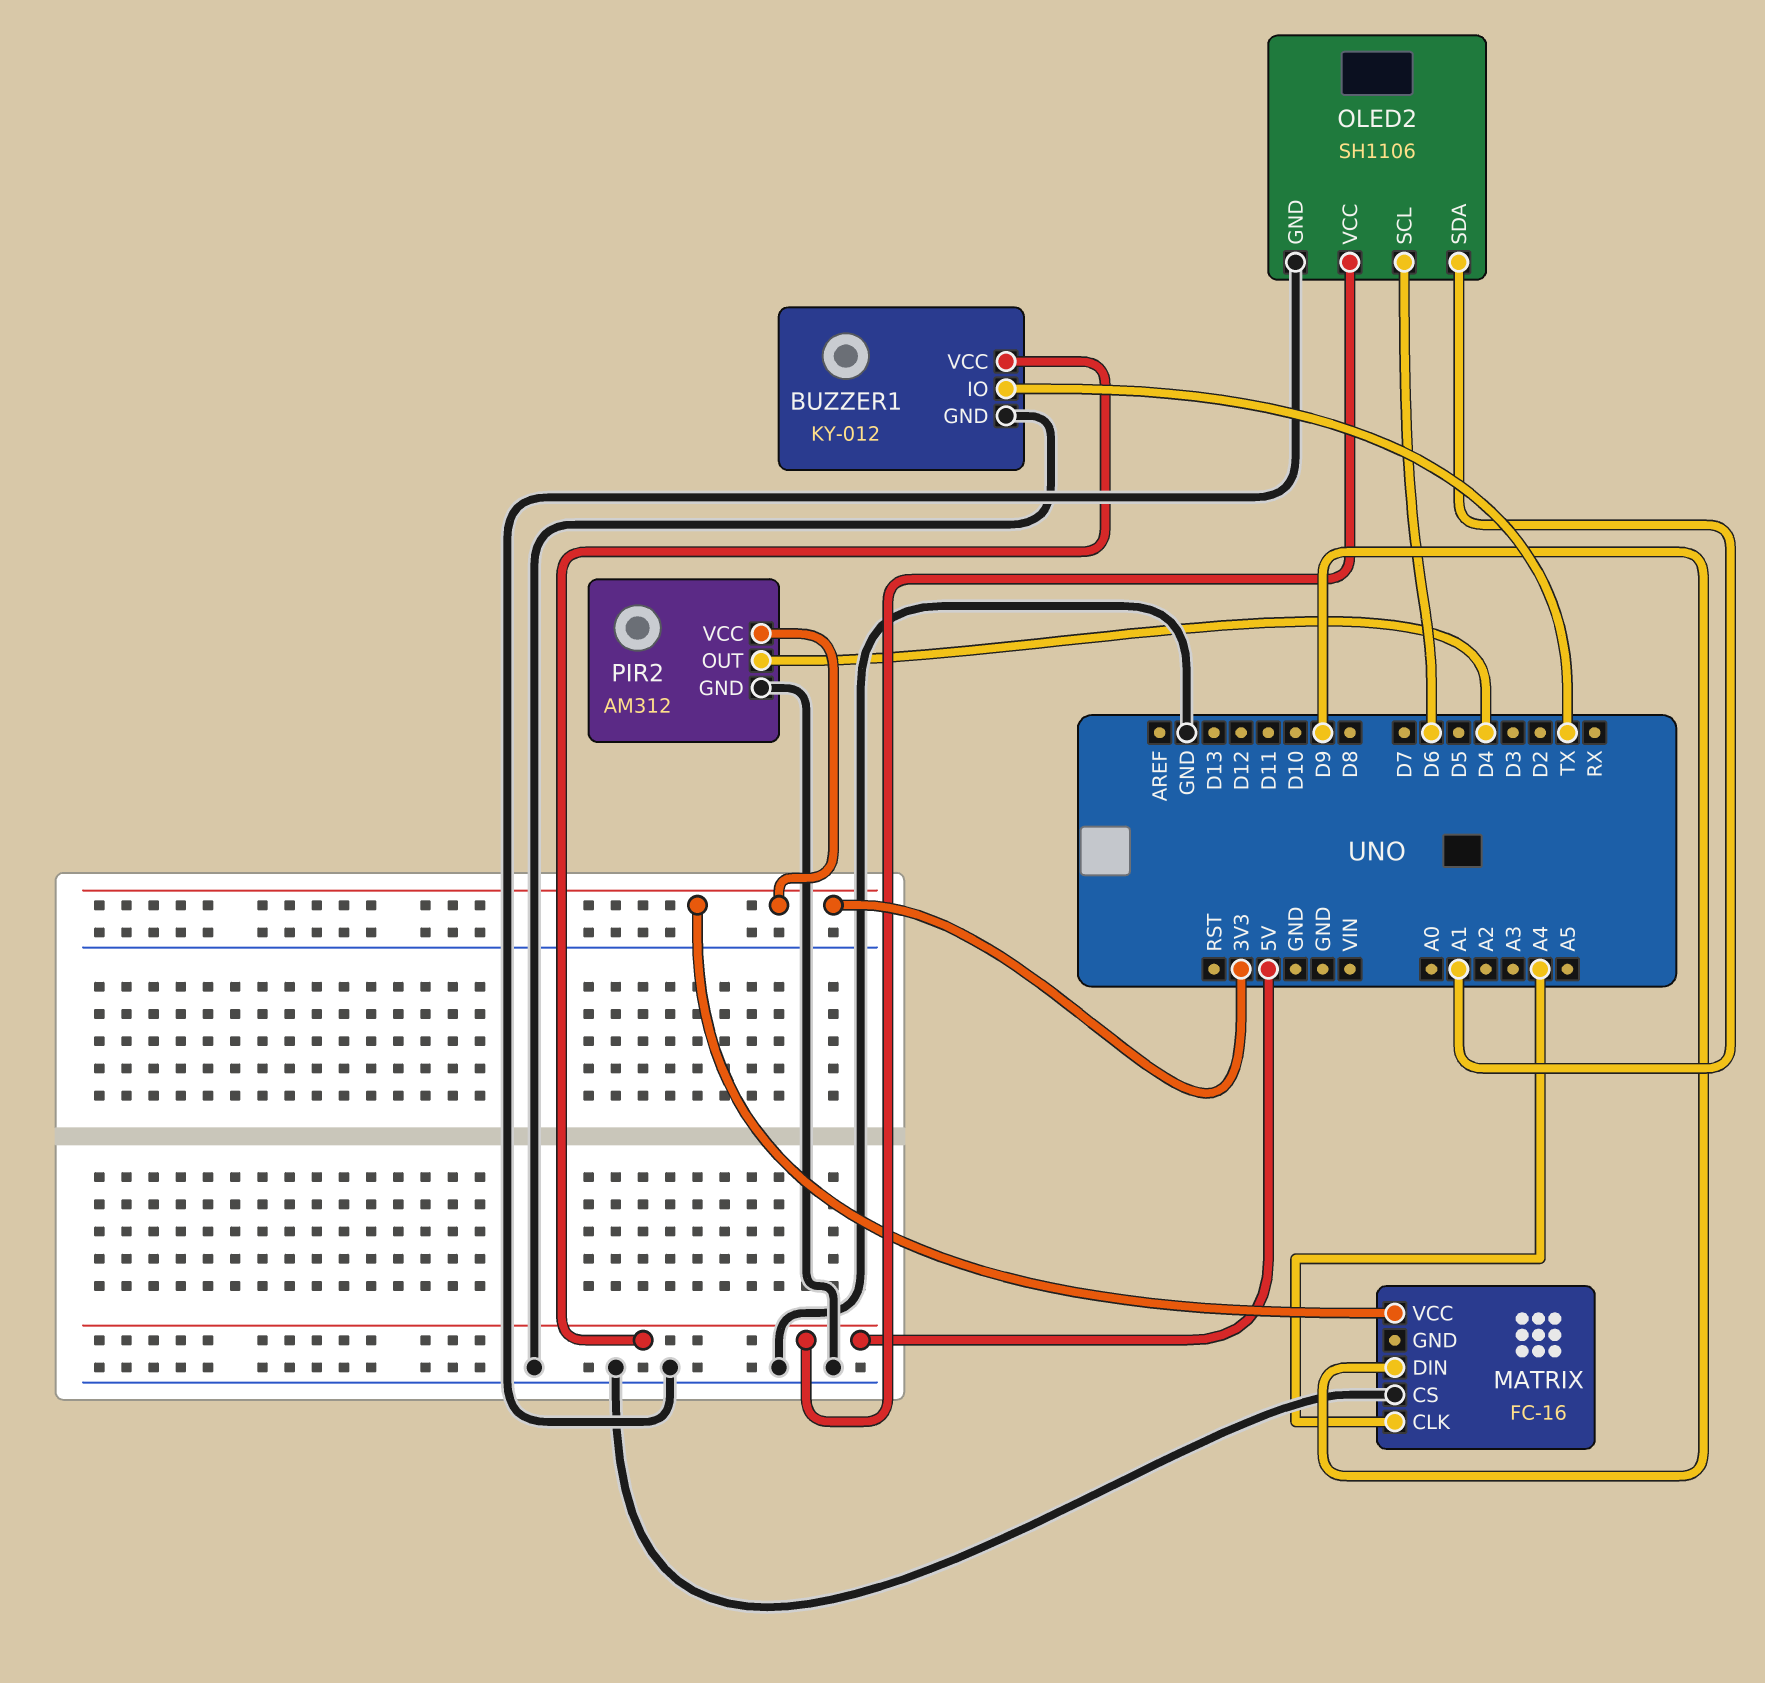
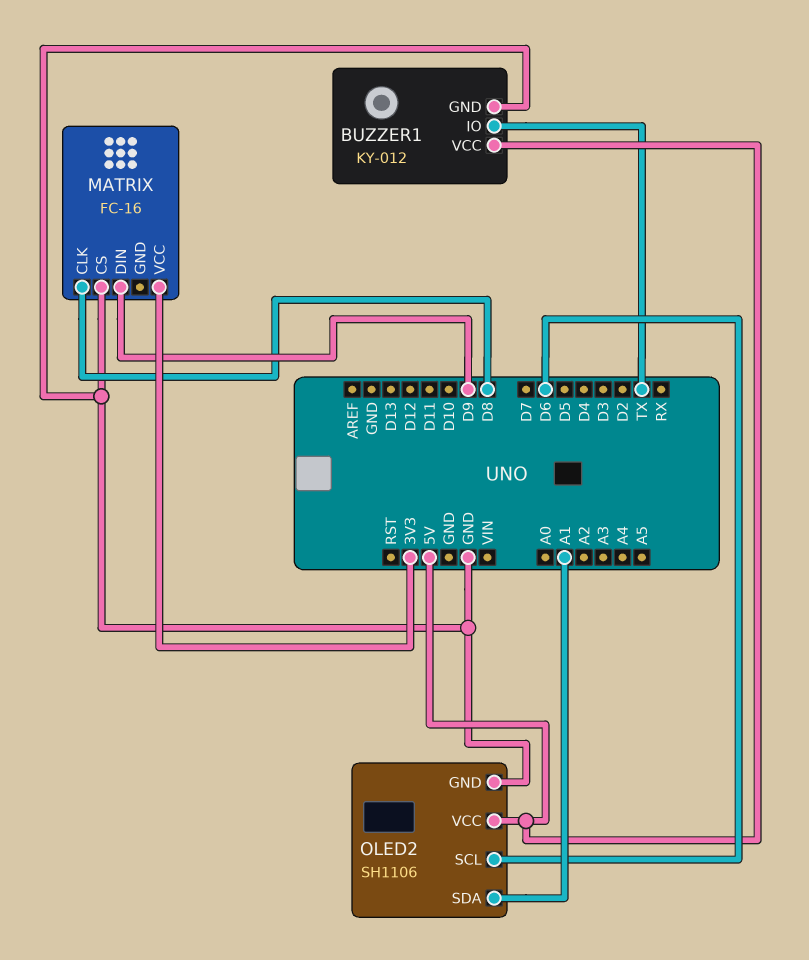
MATRIX pin CLK: A4 -> D8
PIR2: AM312 -> none
PIR2 pin GND: GND -> none
PIR2 pin OUT: D4 -> none
PIR2 pin VCC: 3V3 -> none

